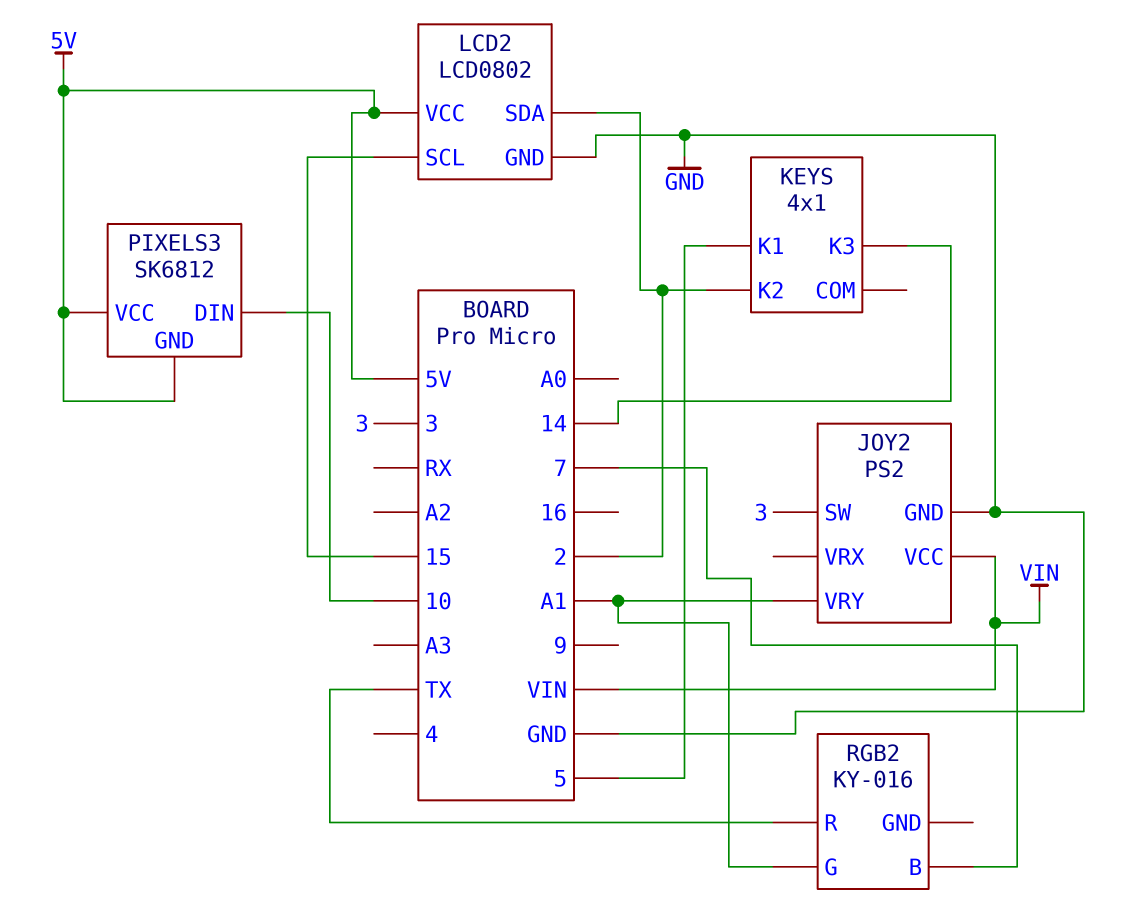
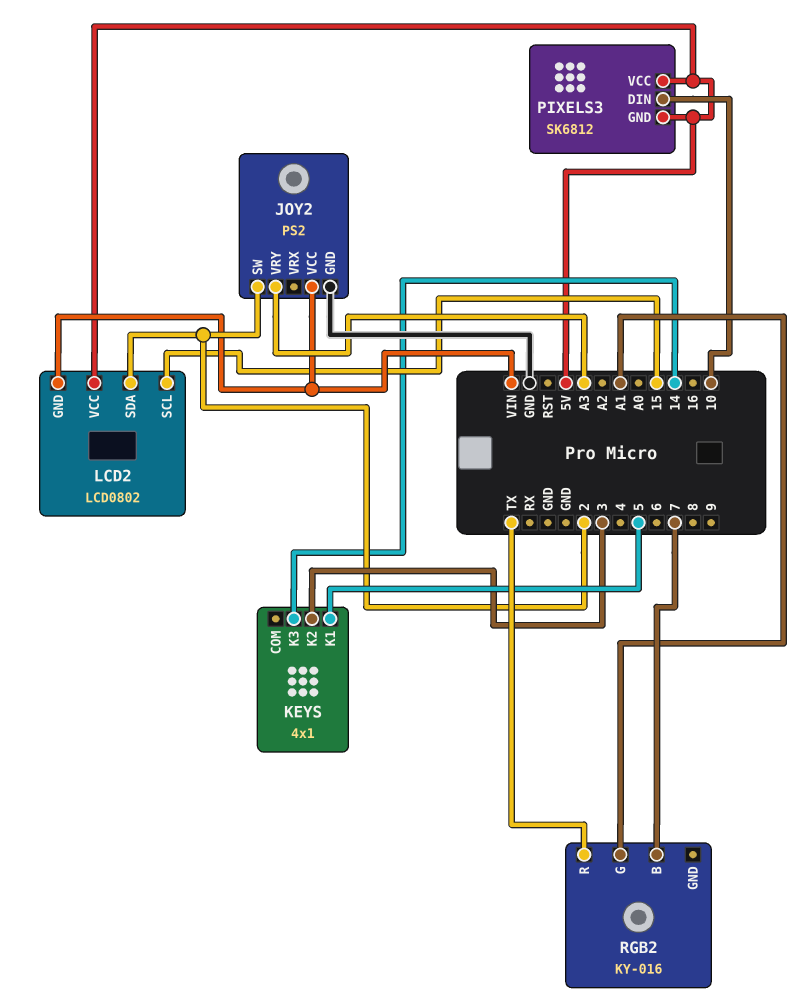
JOY2 pin SW: 3 -> 2
JOY2 pin VRY: A1 -> A3
KEYS pin K2: 2 -> 3
LCD2 pin GND: GND -> VIN

